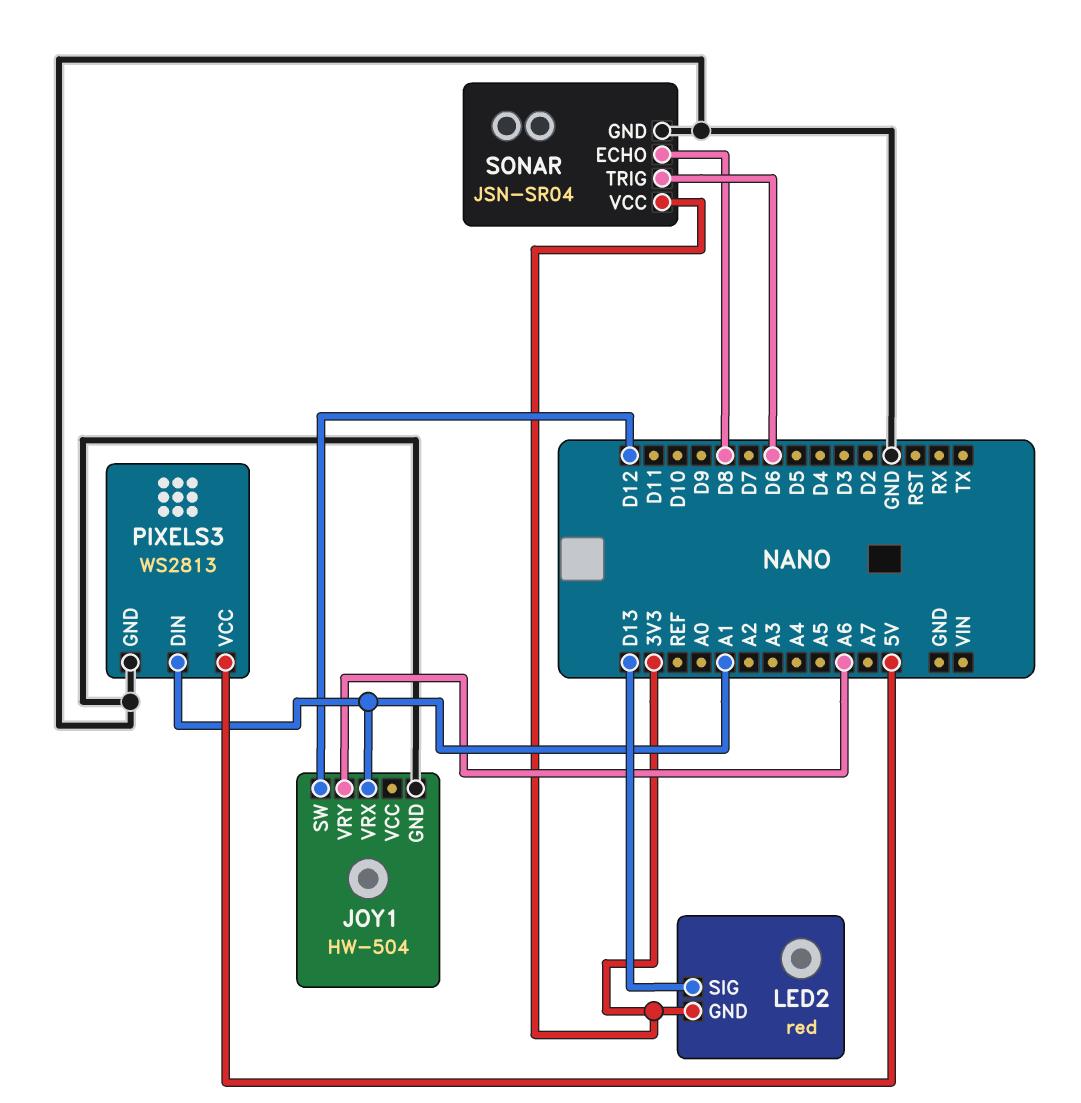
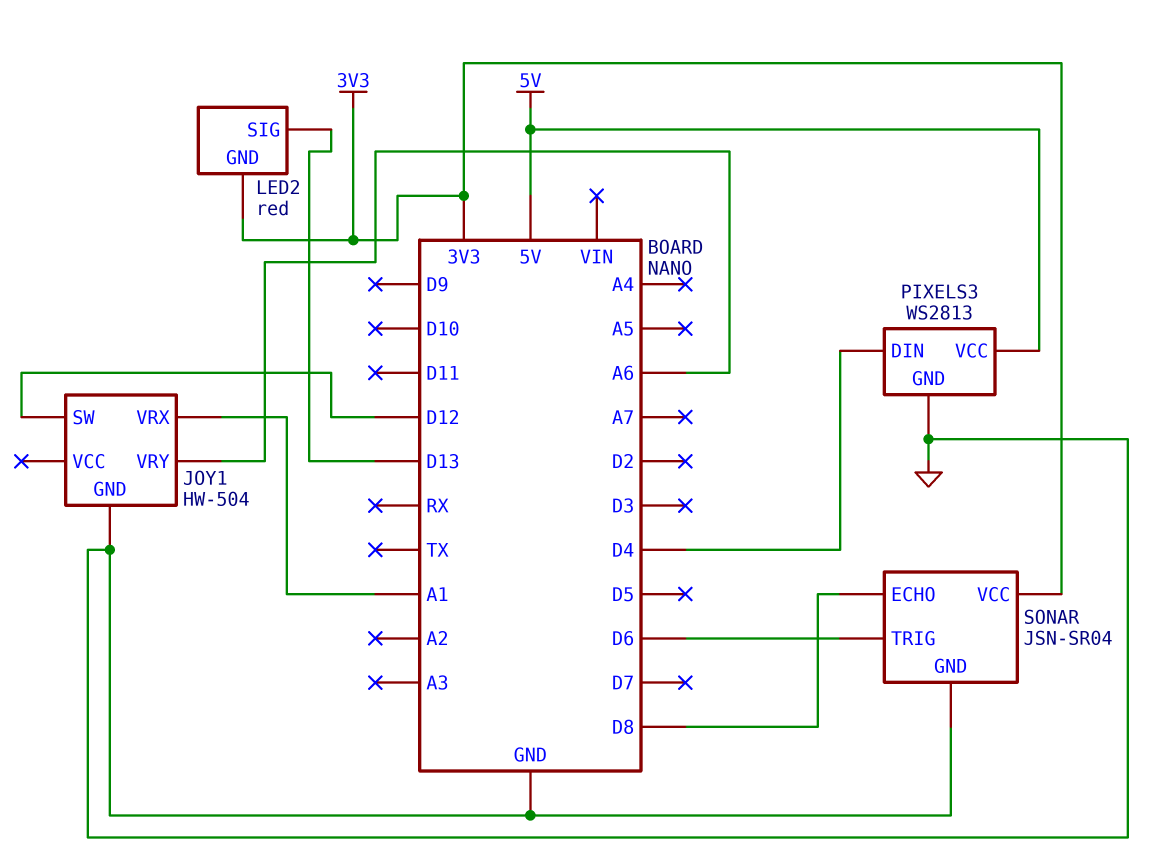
PIXELS3 pin DIN: A1 -> D4

